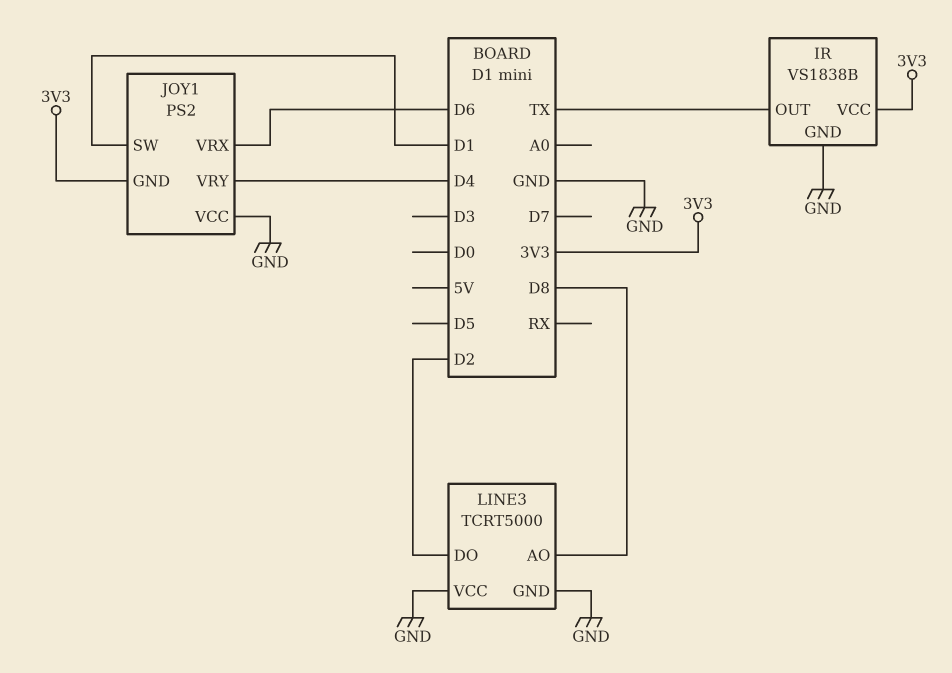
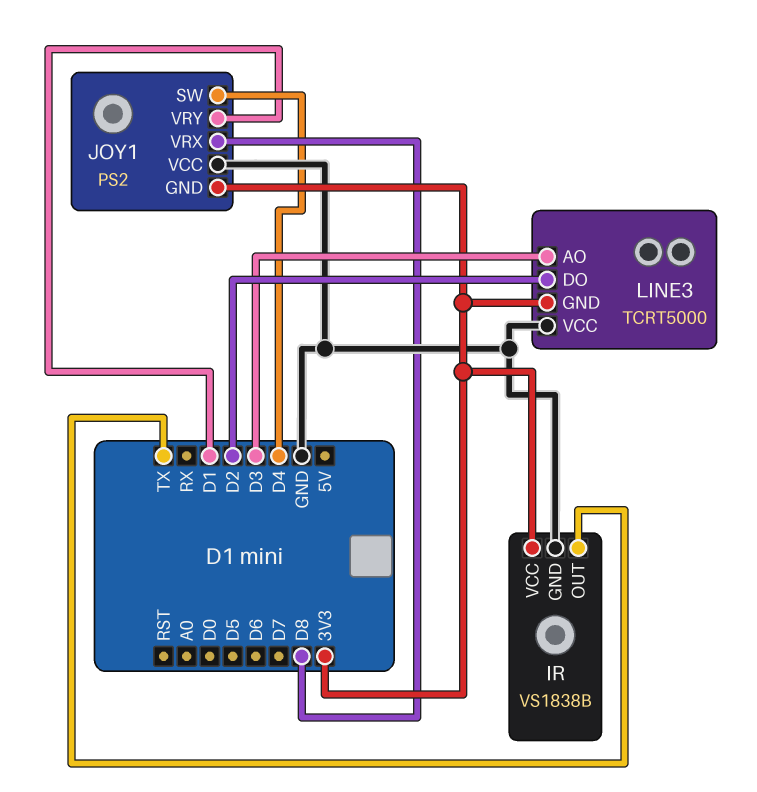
JOY1 pin SW: D1 -> D4
JOY1 pin VRX: D6 -> D8
JOY1 pin VRY: D4 -> D1
LINE3 pin AO: D8 -> D3
LINE3 pin GND: GND -> 3V3

